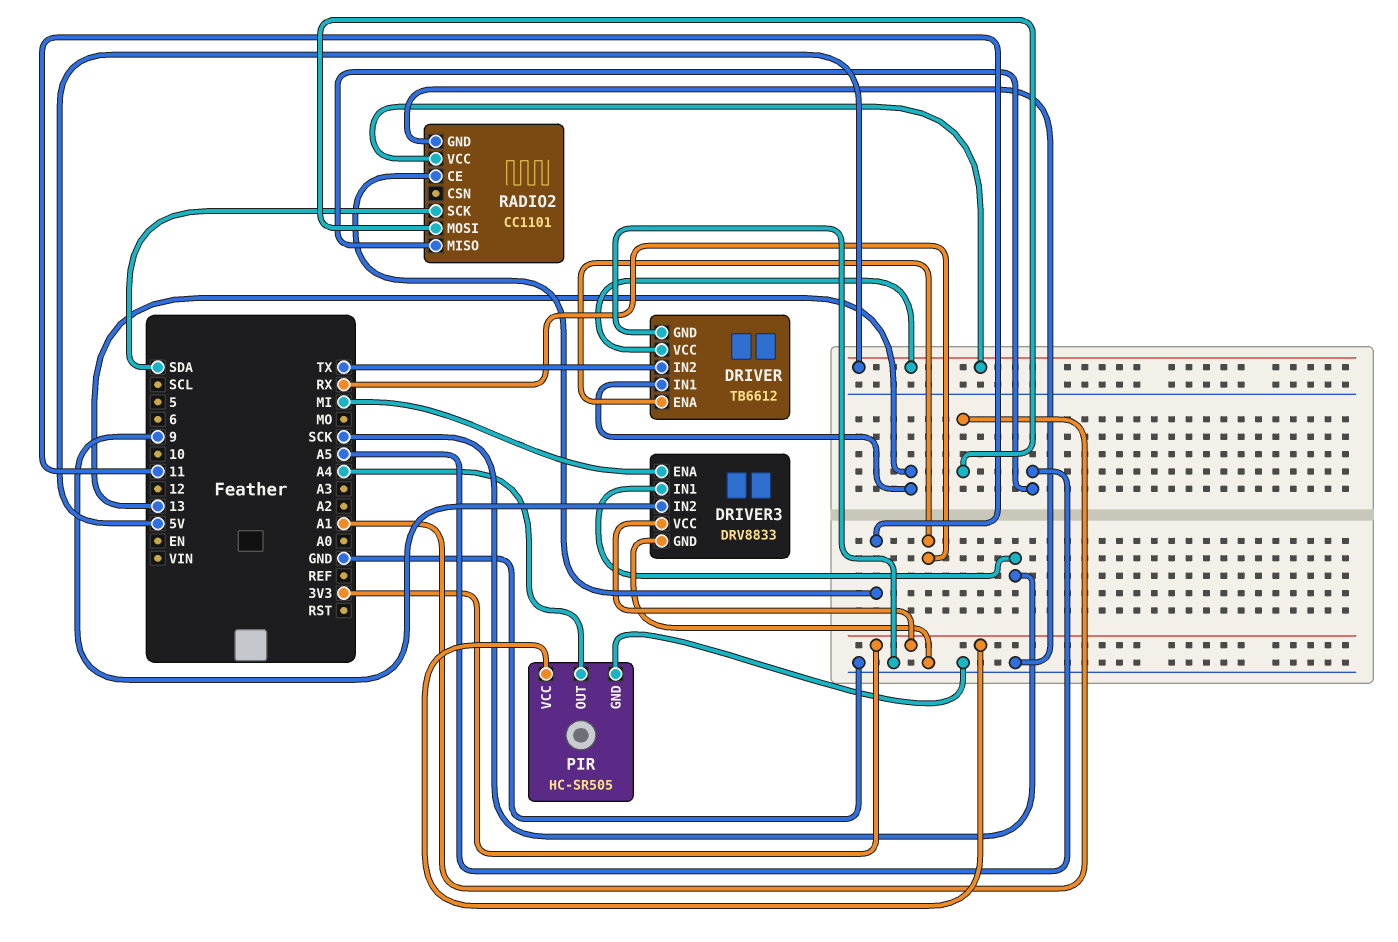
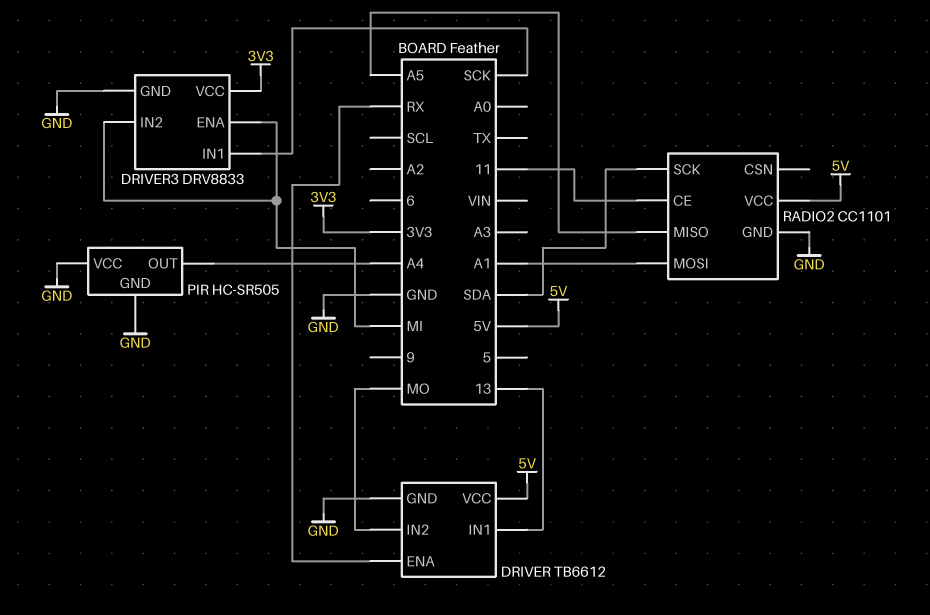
DRIVER pin IN2: TX -> MO
DRIVER3 pin IN2: 9 -> MI
PIR pin VCC: 3V3 -> GND

